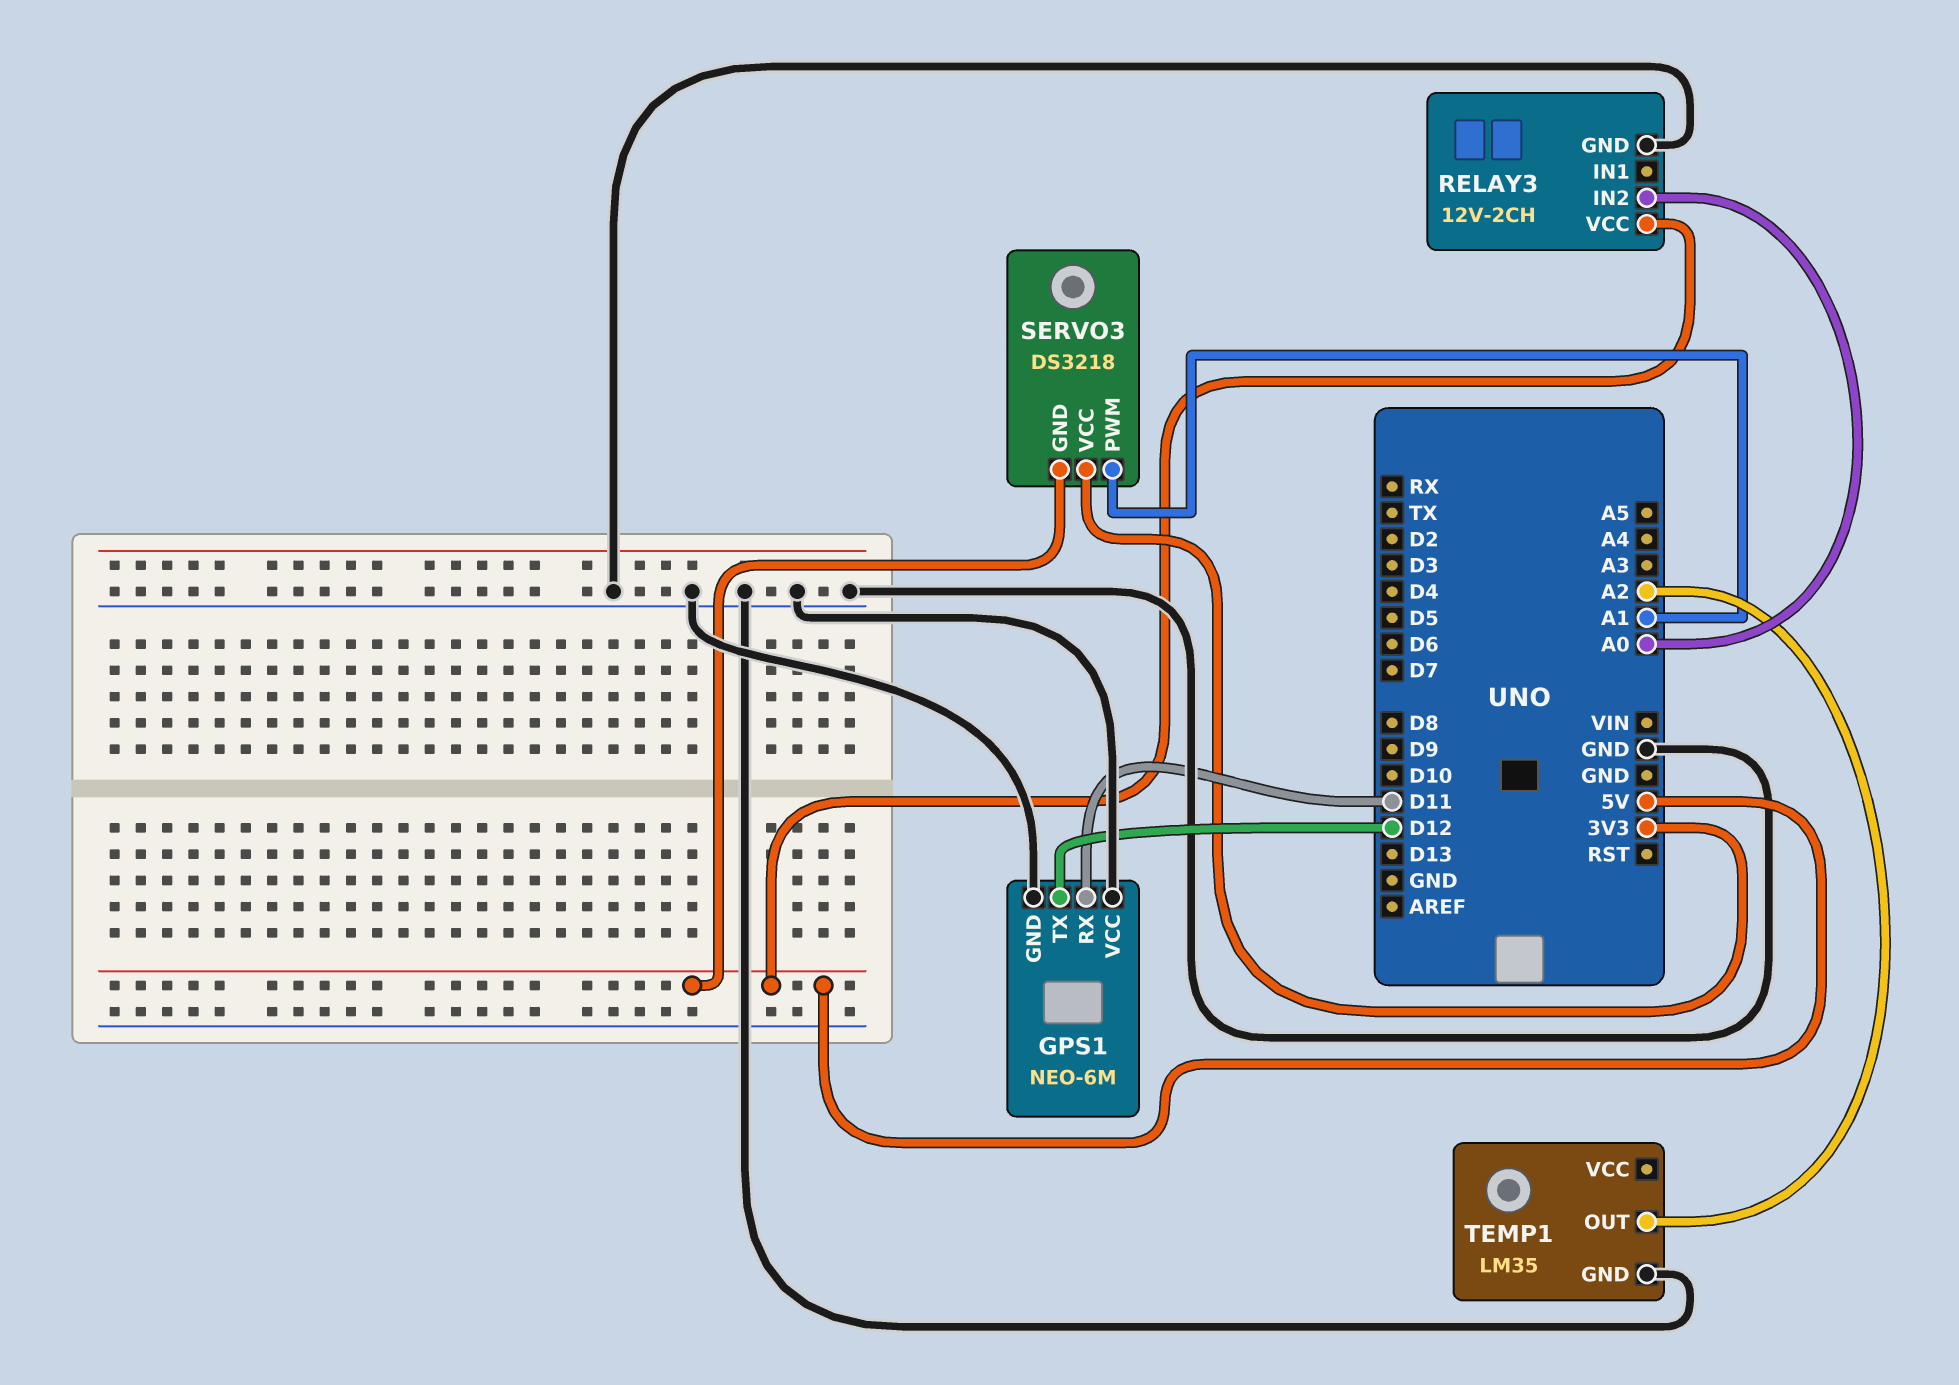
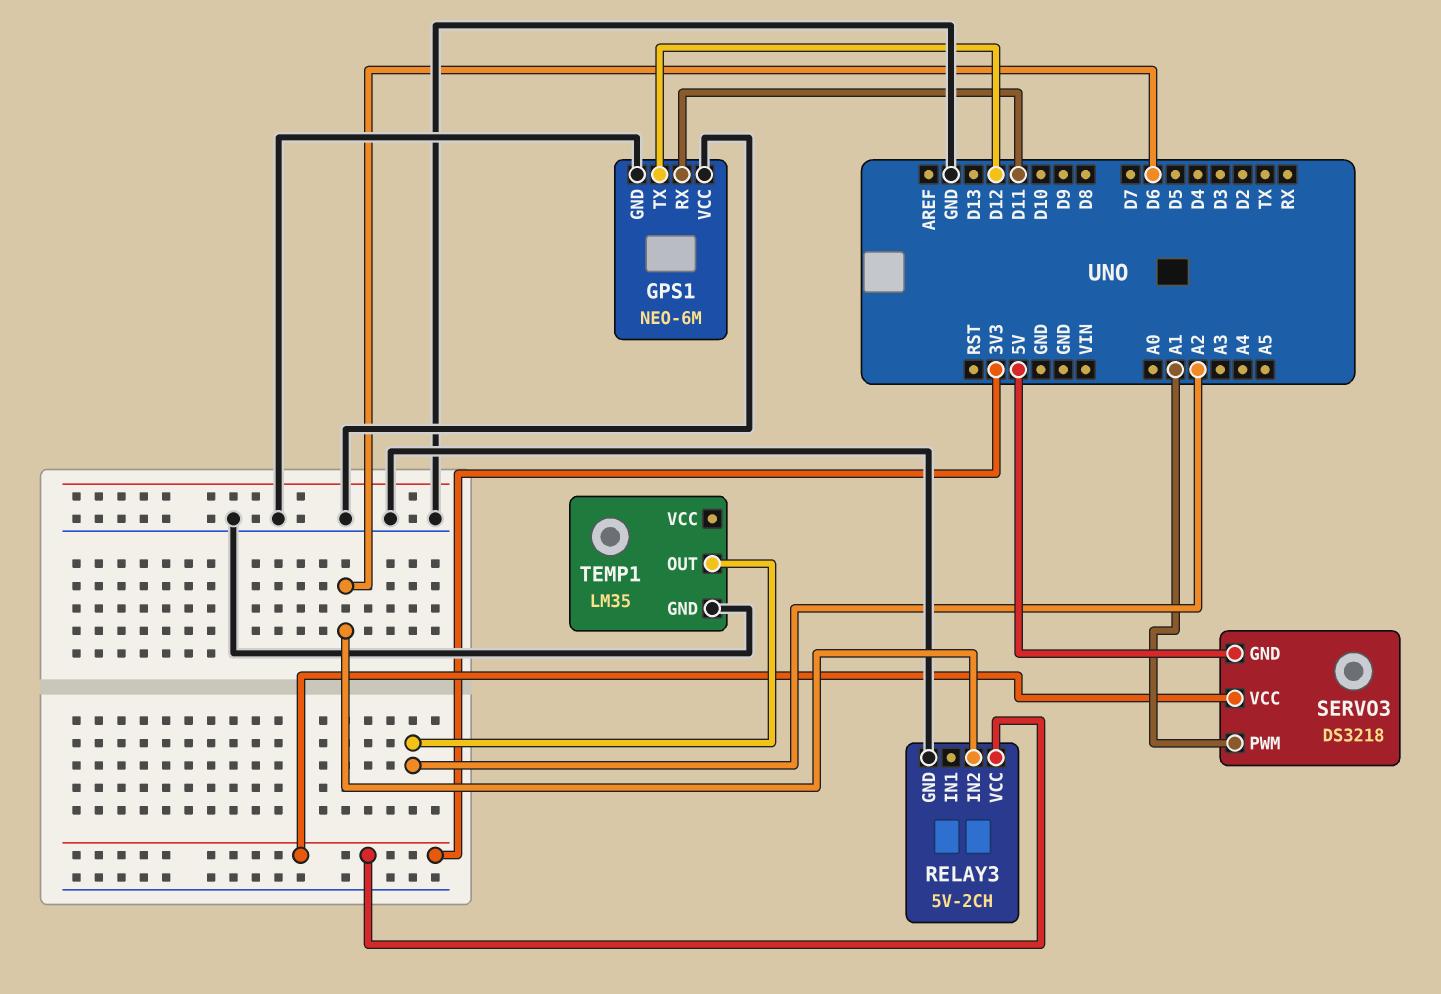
RELAY3: 12V-2CH -> 5V-2CH
RELAY3 pin IN2: A0 -> D6
RELAY3 pin VCC: 5V -> 3V3

